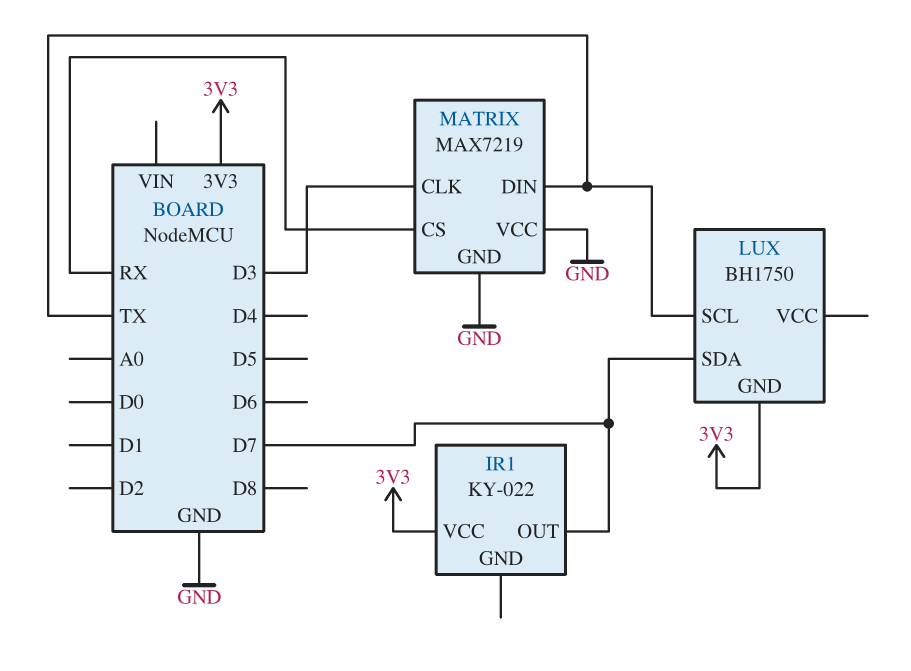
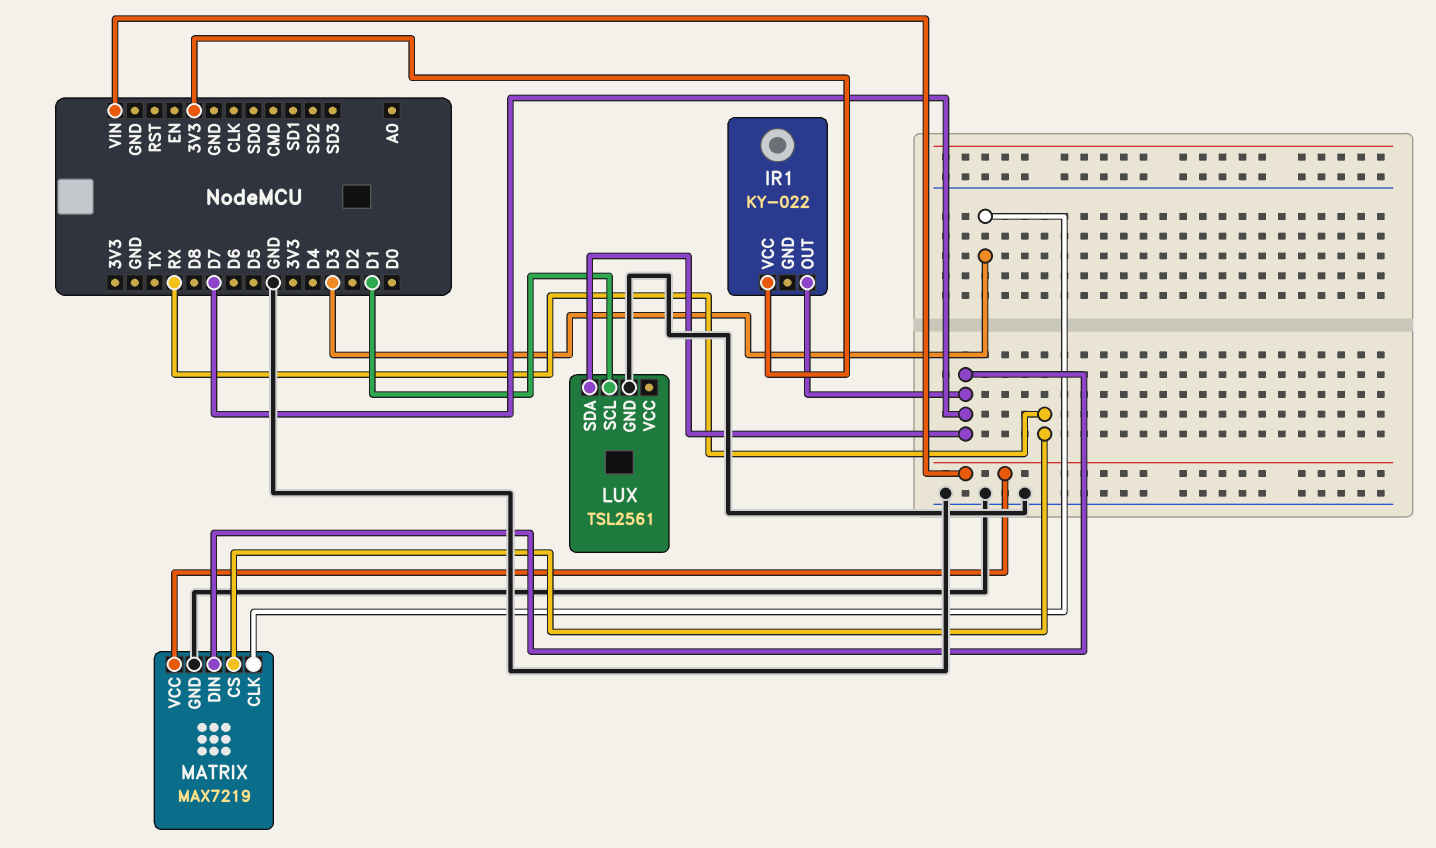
LUX: BH1750 -> TSL2561
LUX pin GND: 3V3 -> GND
LUX pin SCL: TX -> D1
MATRIX pin DIN: TX -> D7
MATRIX pin VCC: GND -> VIN

